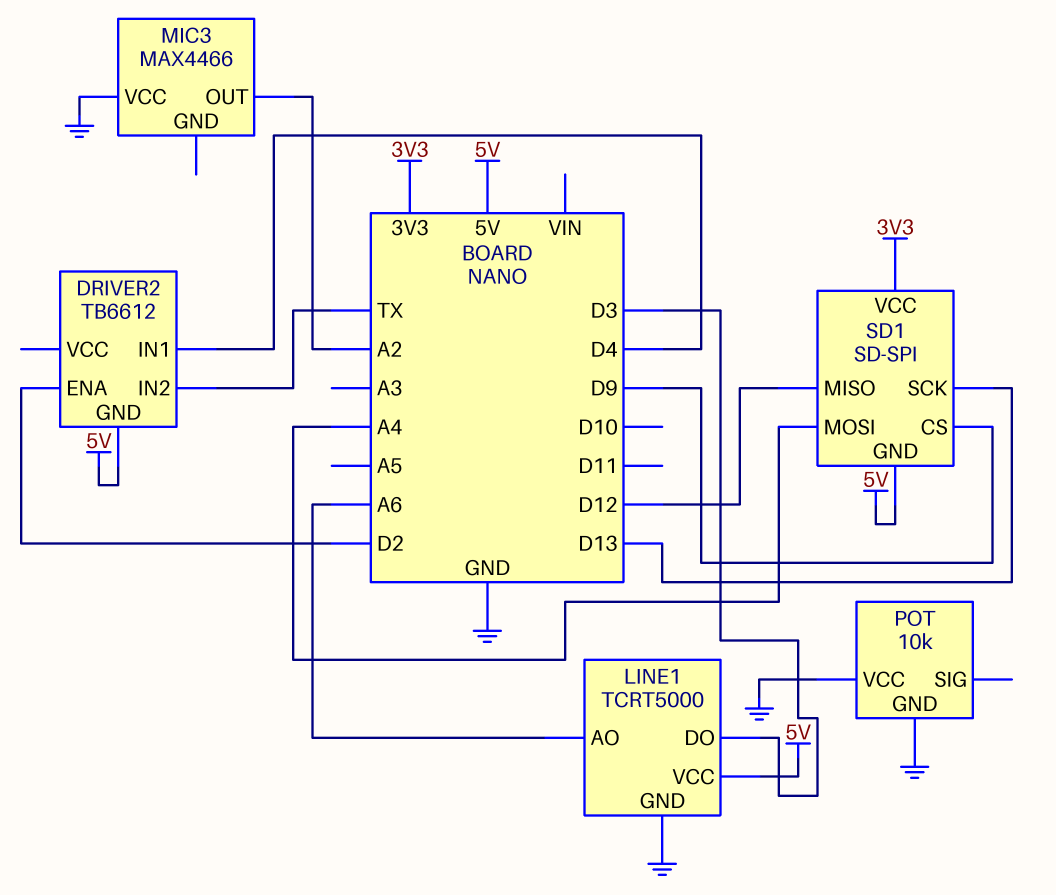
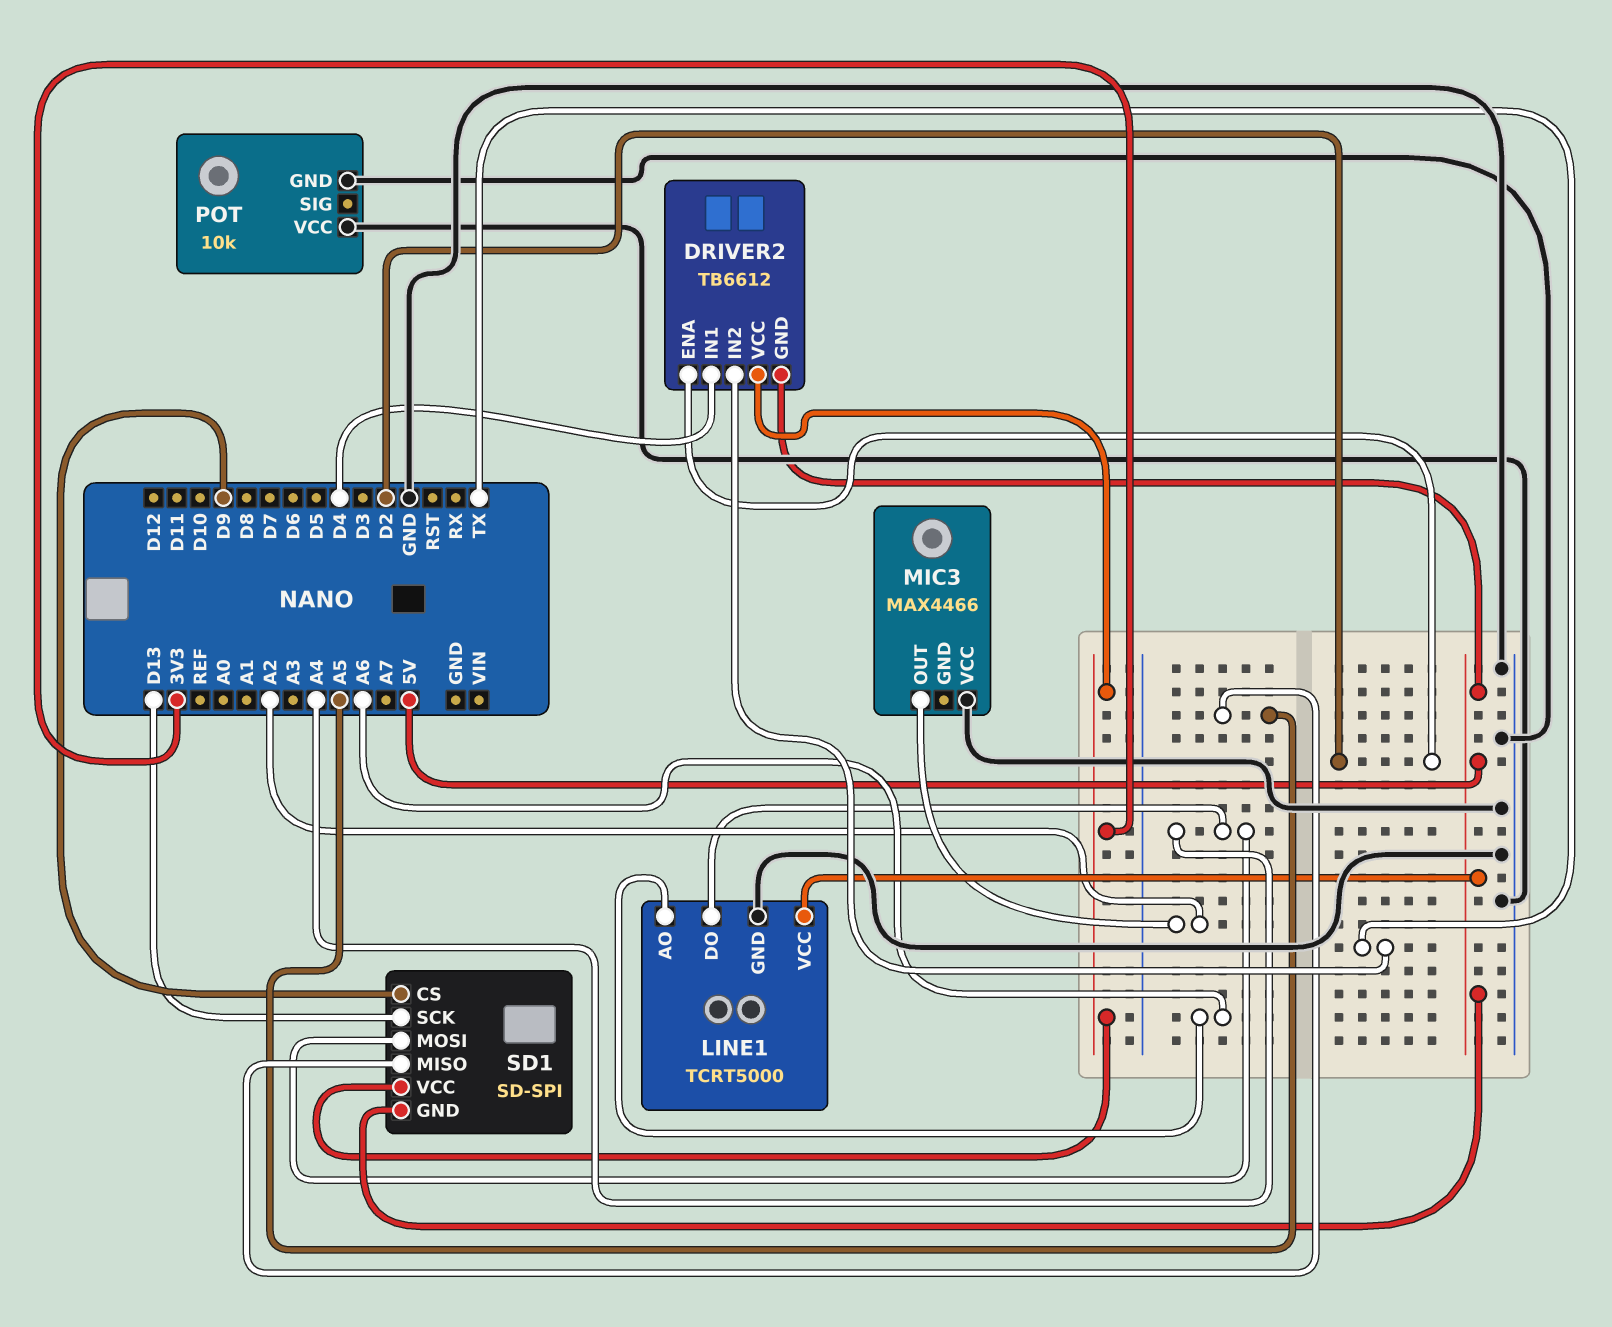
DRIVER2 pin VCC: none -> 3V3
LINE1 pin DO: D3 -> A4
SD1 pin MISO: D12 -> A5

